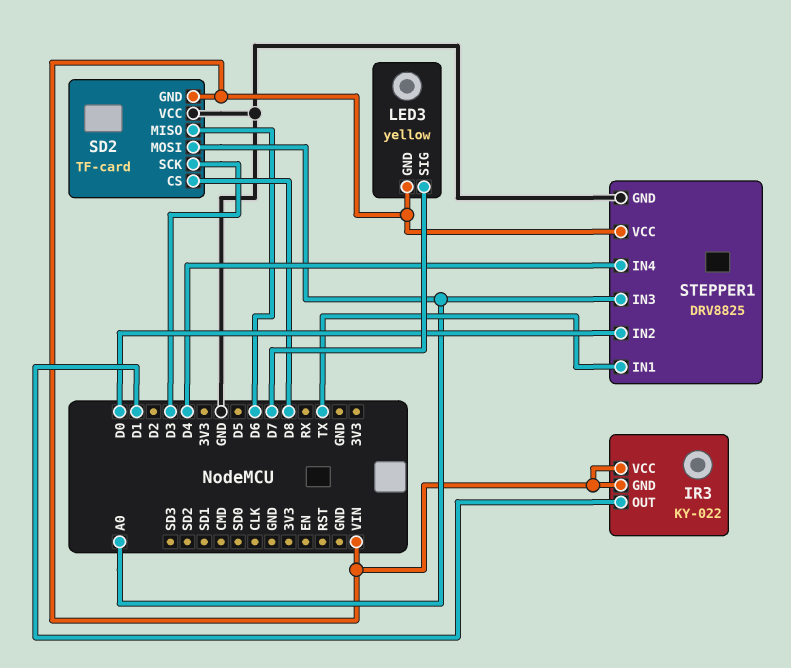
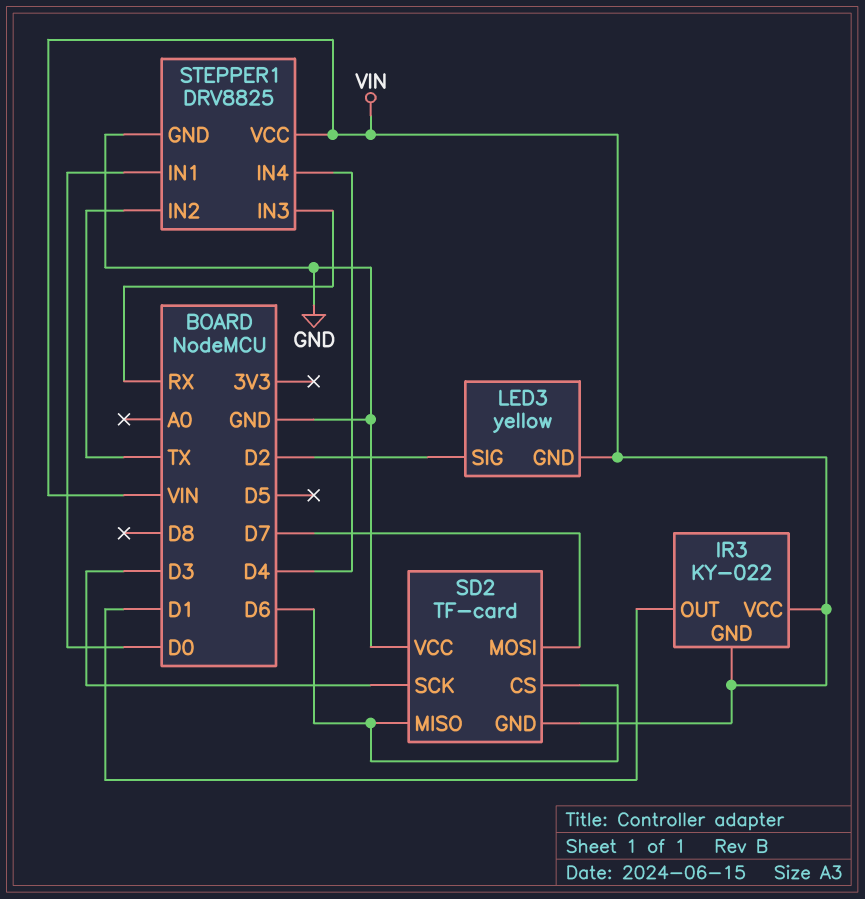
LED3 pin SIG: D7 -> D2
SD2 pin CS: D8 -> D6
SD2 pin MOSI: A0 -> D7
STEPPER1 pin IN1: TX -> D0
STEPPER1 pin IN2: D0 -> TX
STEPPER1 pin IN3: A0 -> RX

